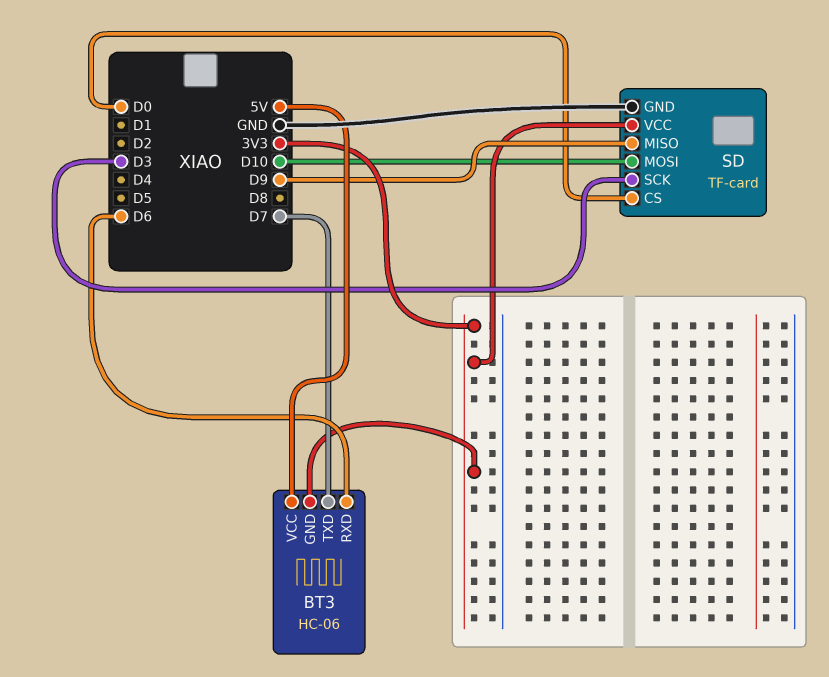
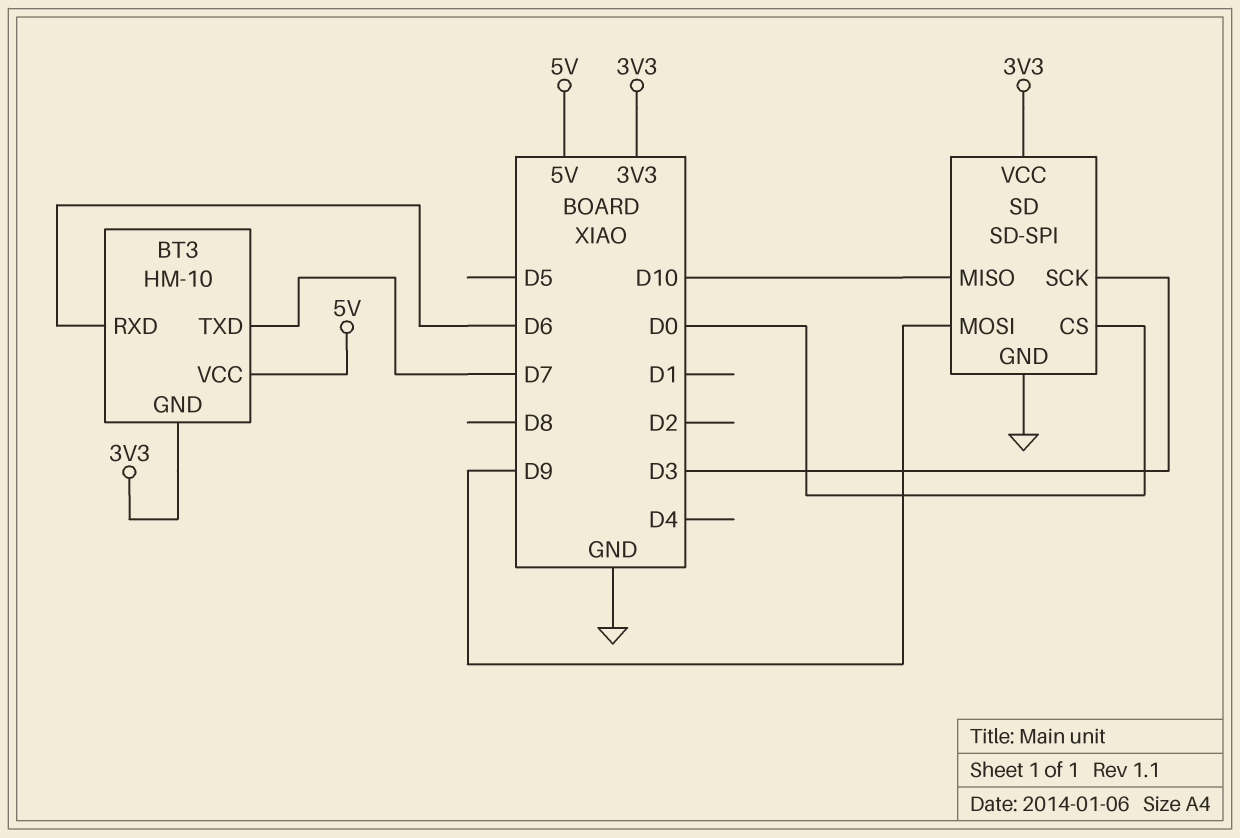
BT3: HC-06 -> HM-10
SD: TF-card -> SD-SPI
SD pin MISO: D9 -> D10
SD pin MOSI: D10 -> D9

